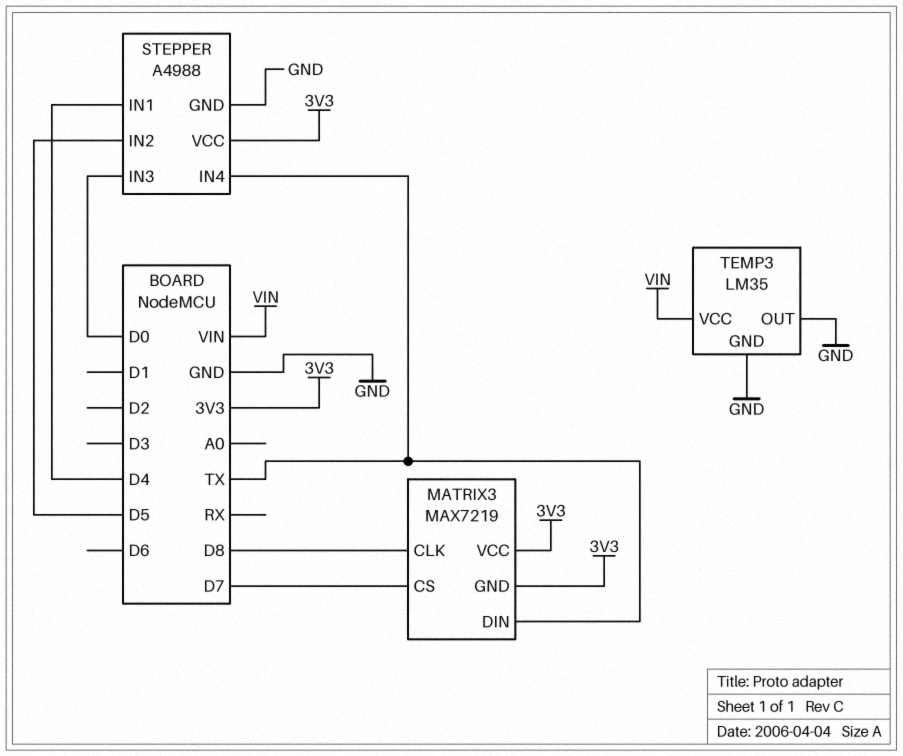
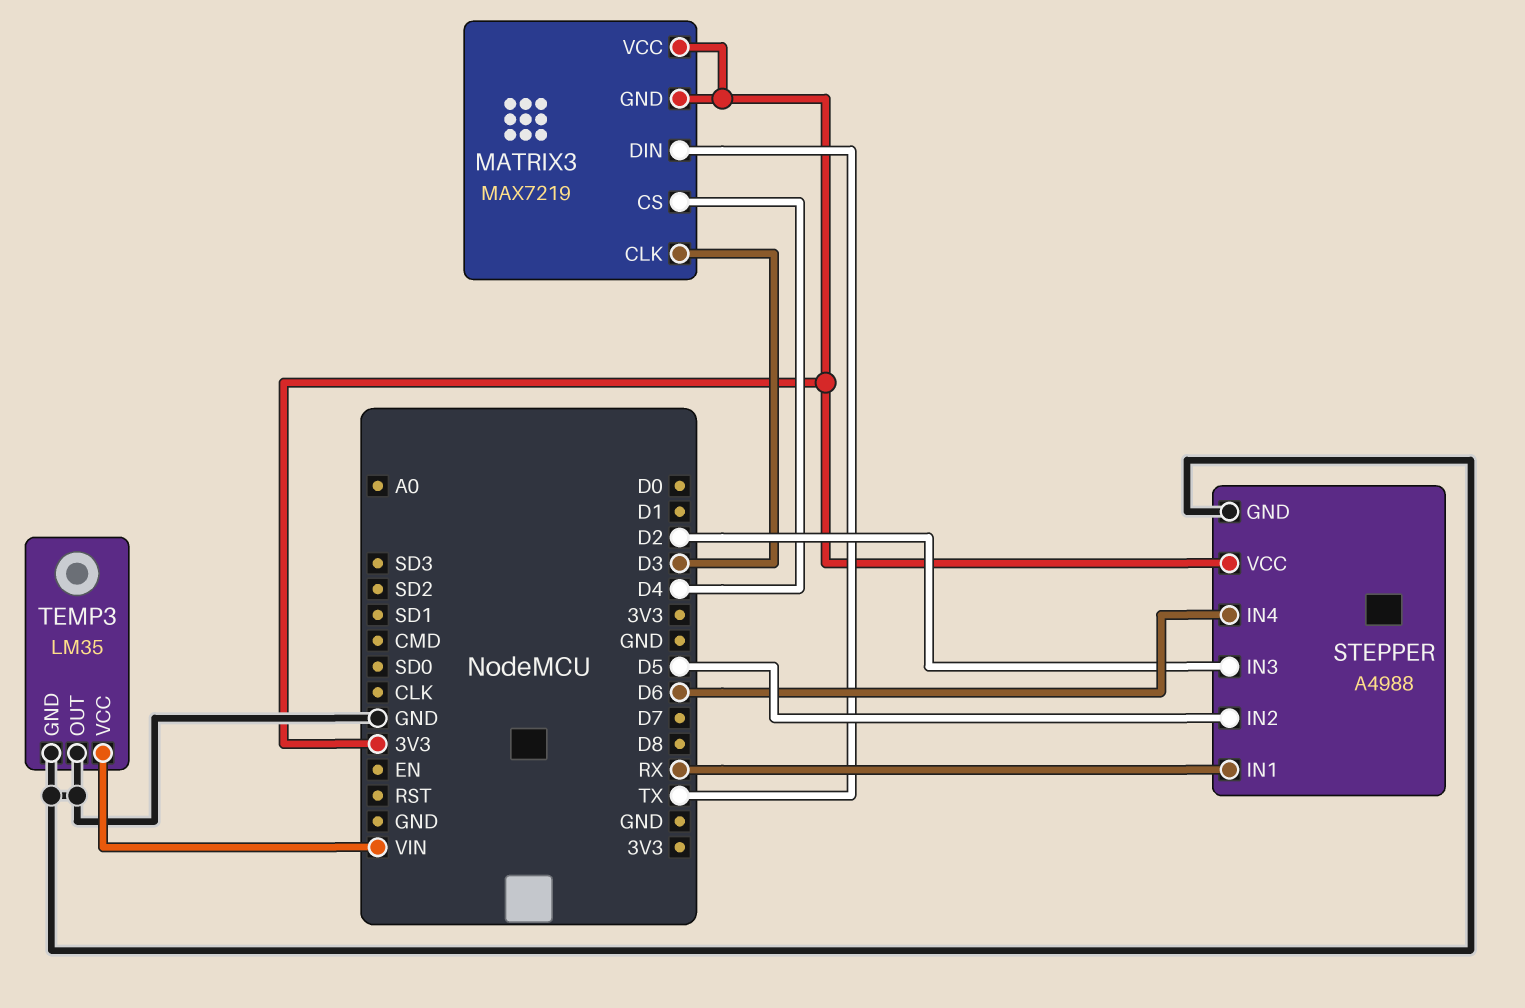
MATRIX3 pin CLK: D8 -> D3
MATRIX3 pin CS: D7 -> D4
STEPPER pin IN1: D4 -> RX
STEPPER pin IN3: D0 -> D2
STEPPER pin IN4: TX -> D6

